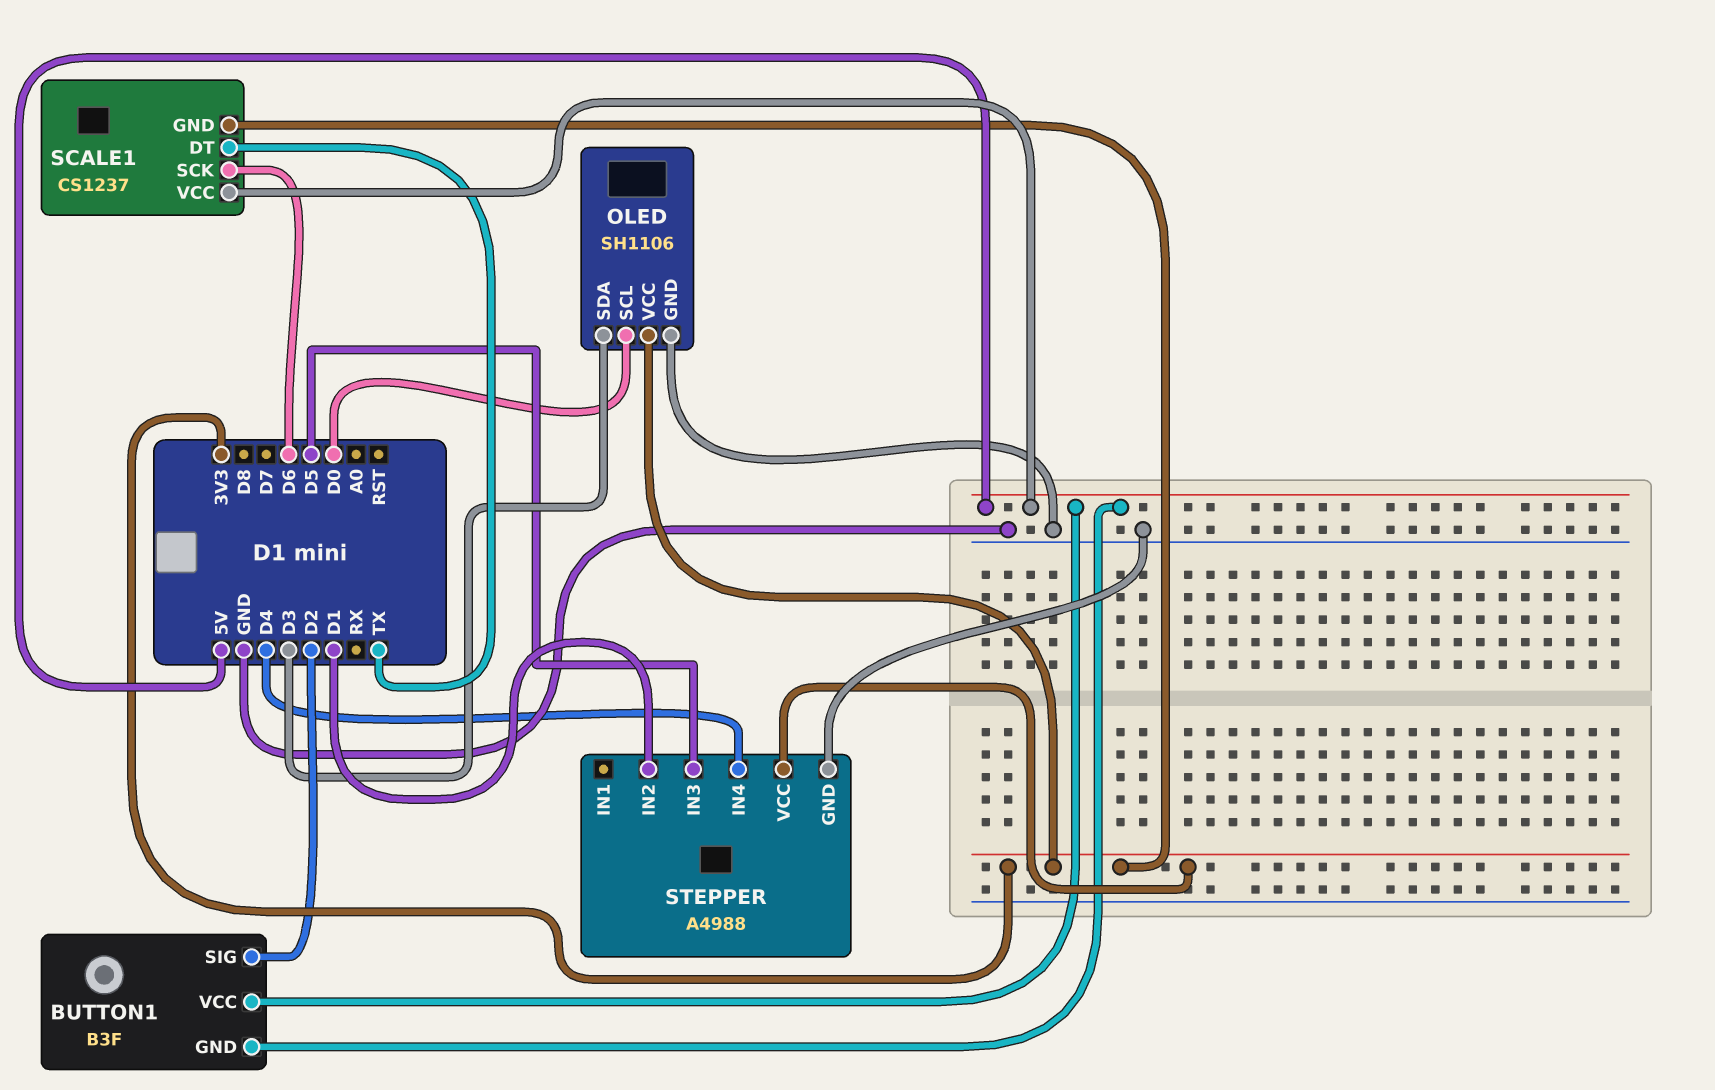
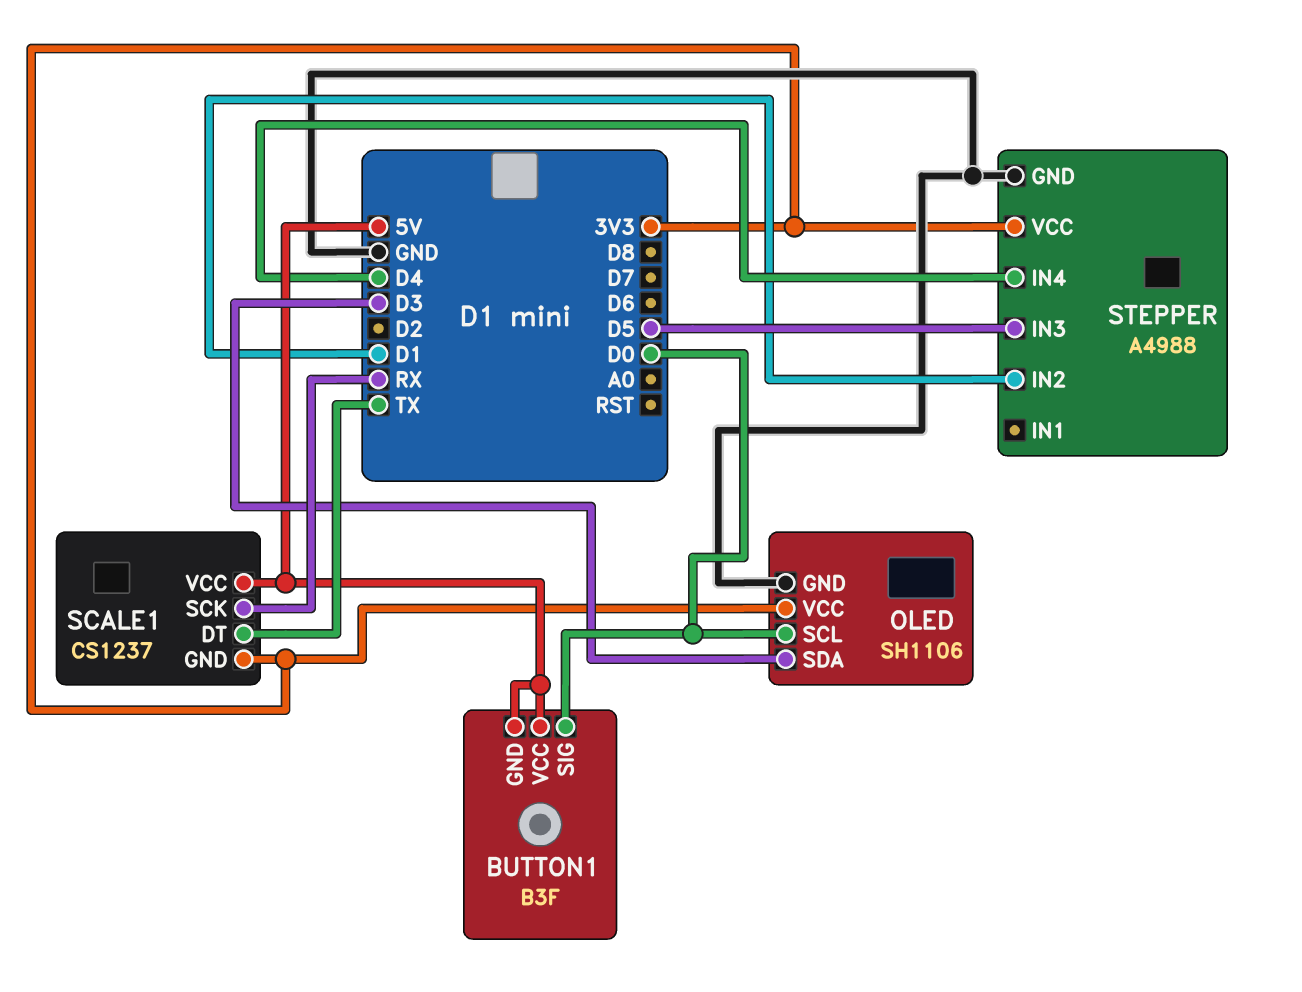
BUTTON1 pin SIG: D2 -> D0
SCALE1 pin SCK: D6 -> RX

